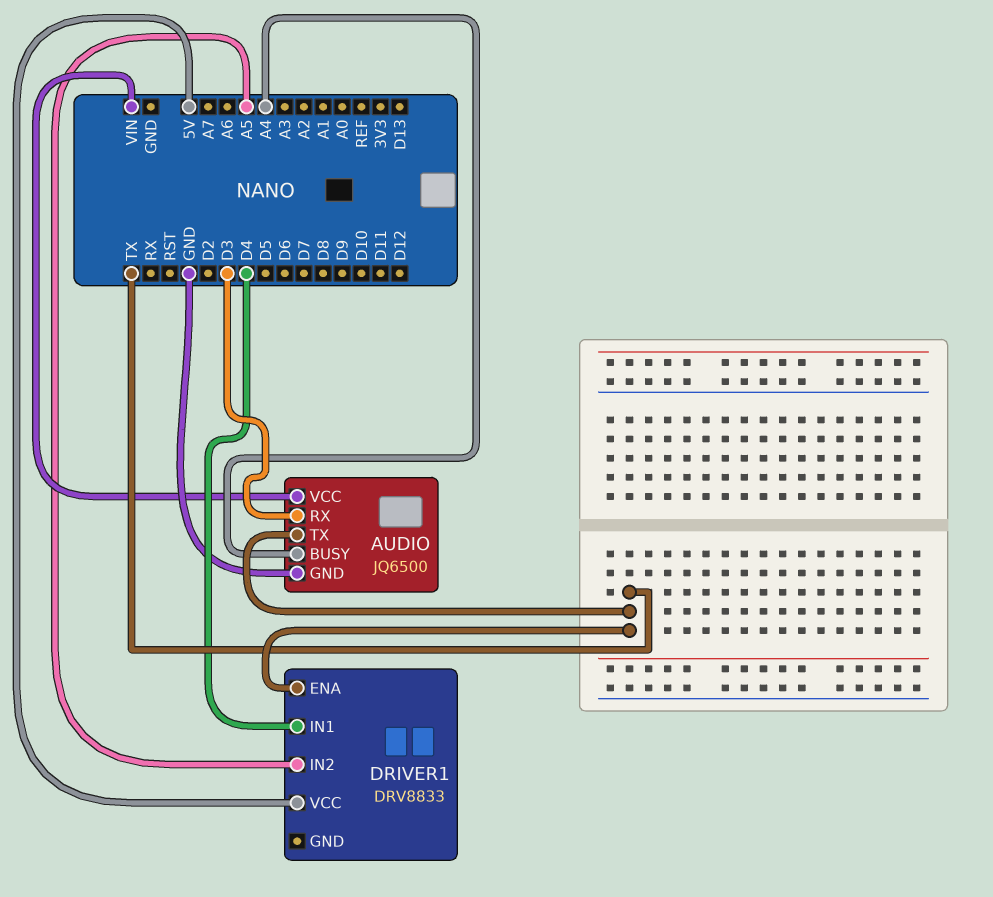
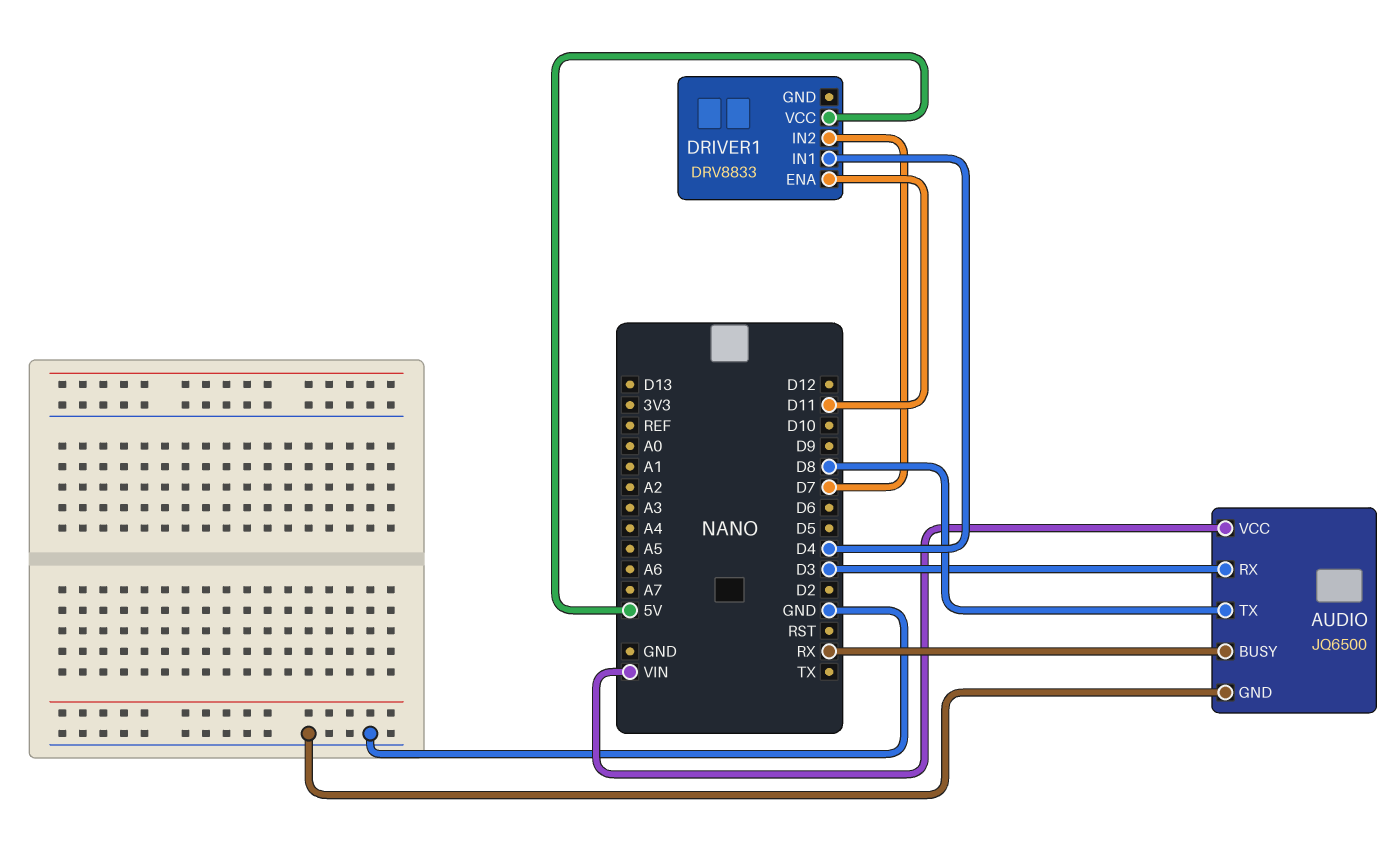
AUDIO pin BUSY: A4 -> RX
AUDIO pin TX: TX -> D8
DRIVER1 pin ENA: TX -> D11
DRIVER1 pin IN2: A5 -> D7

